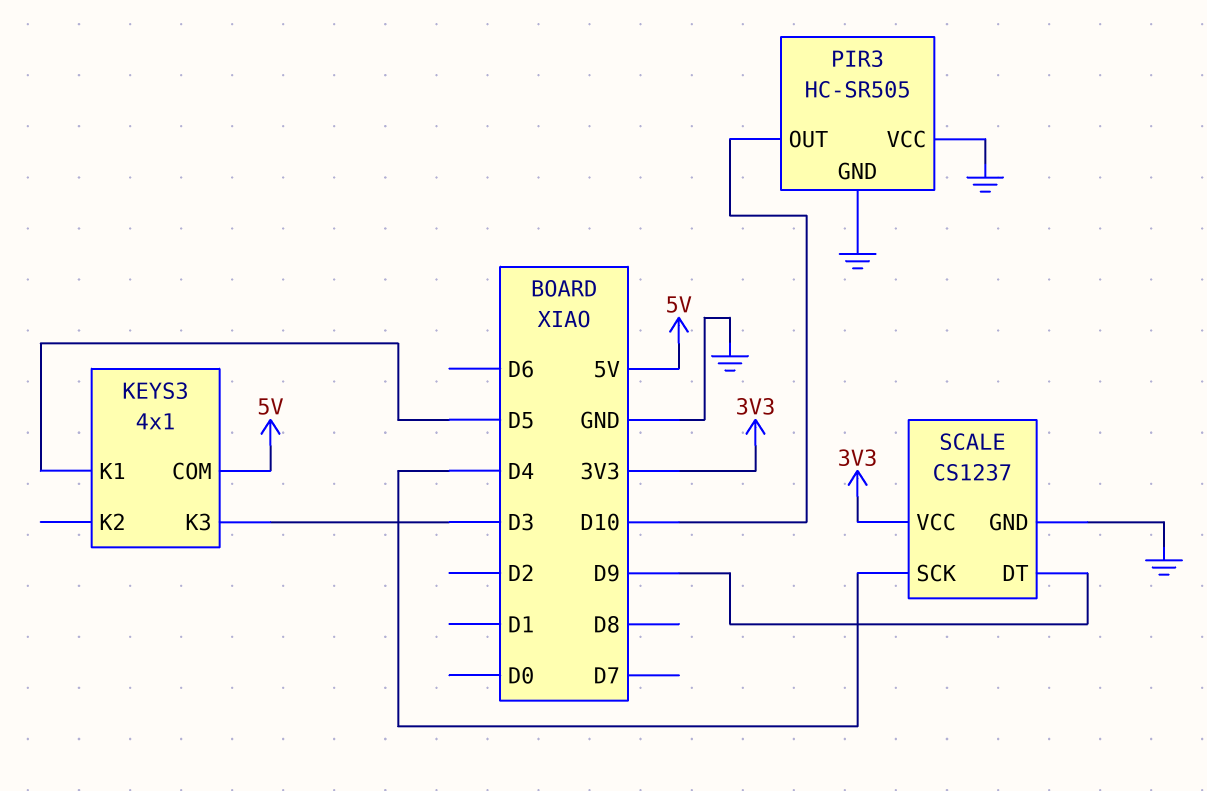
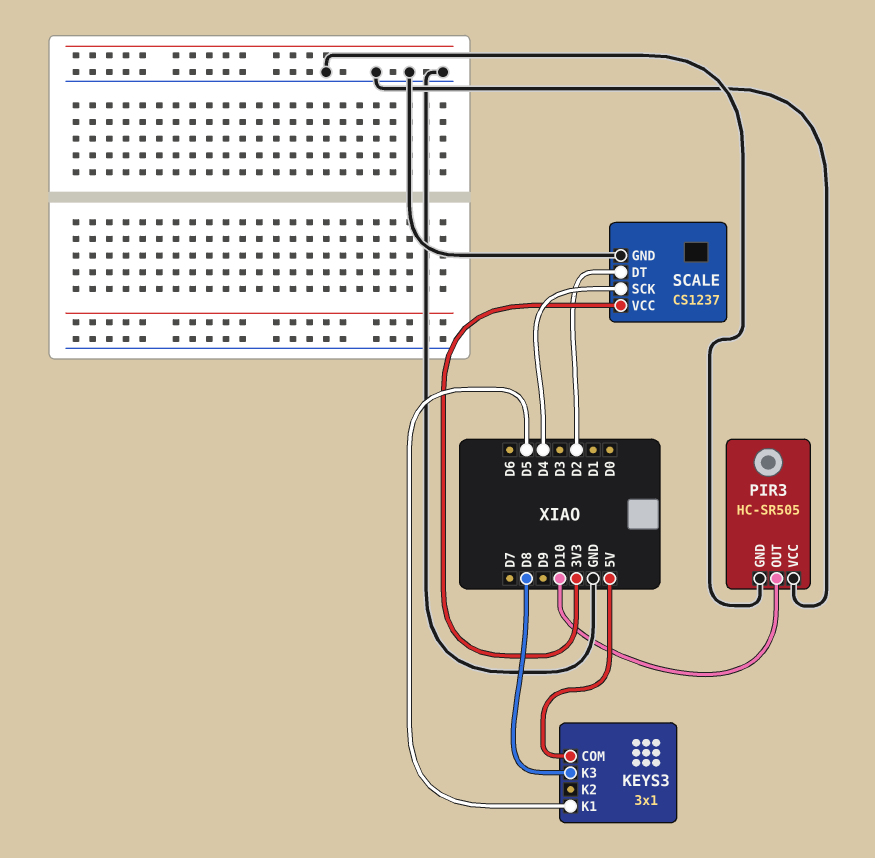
KEYS3: 4x1 -> 3x1
KEYS3 pin K3: D3 -> D8
SCALE pin DT: D9 -> D2

